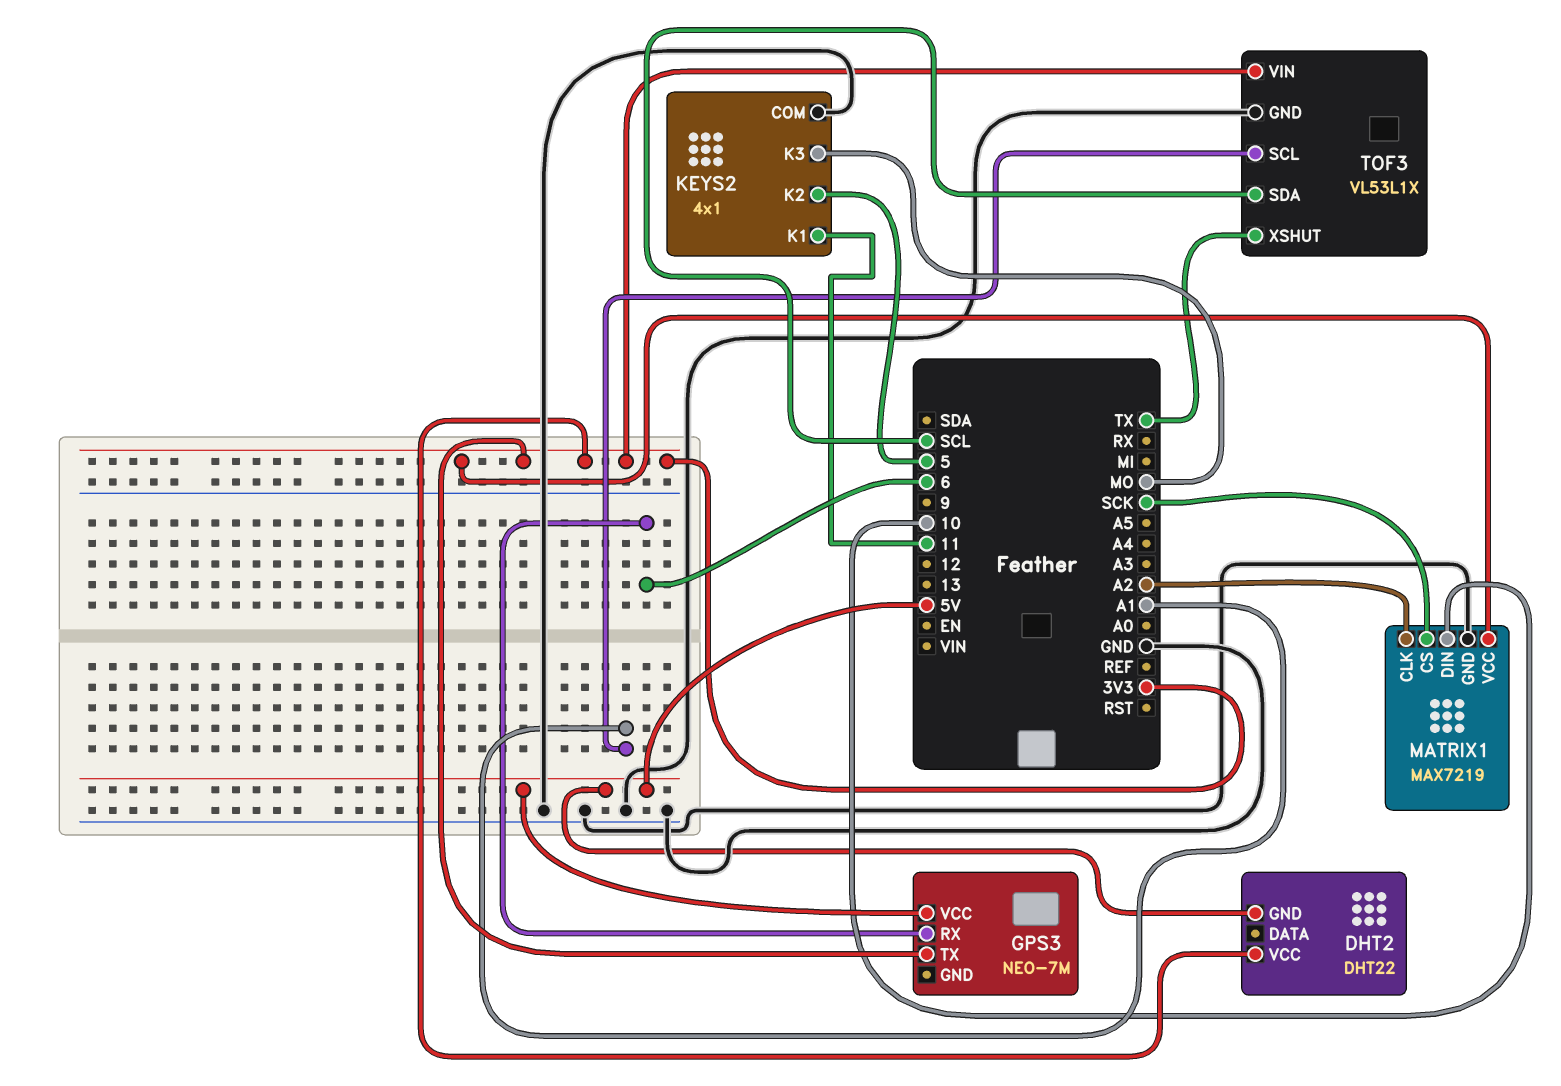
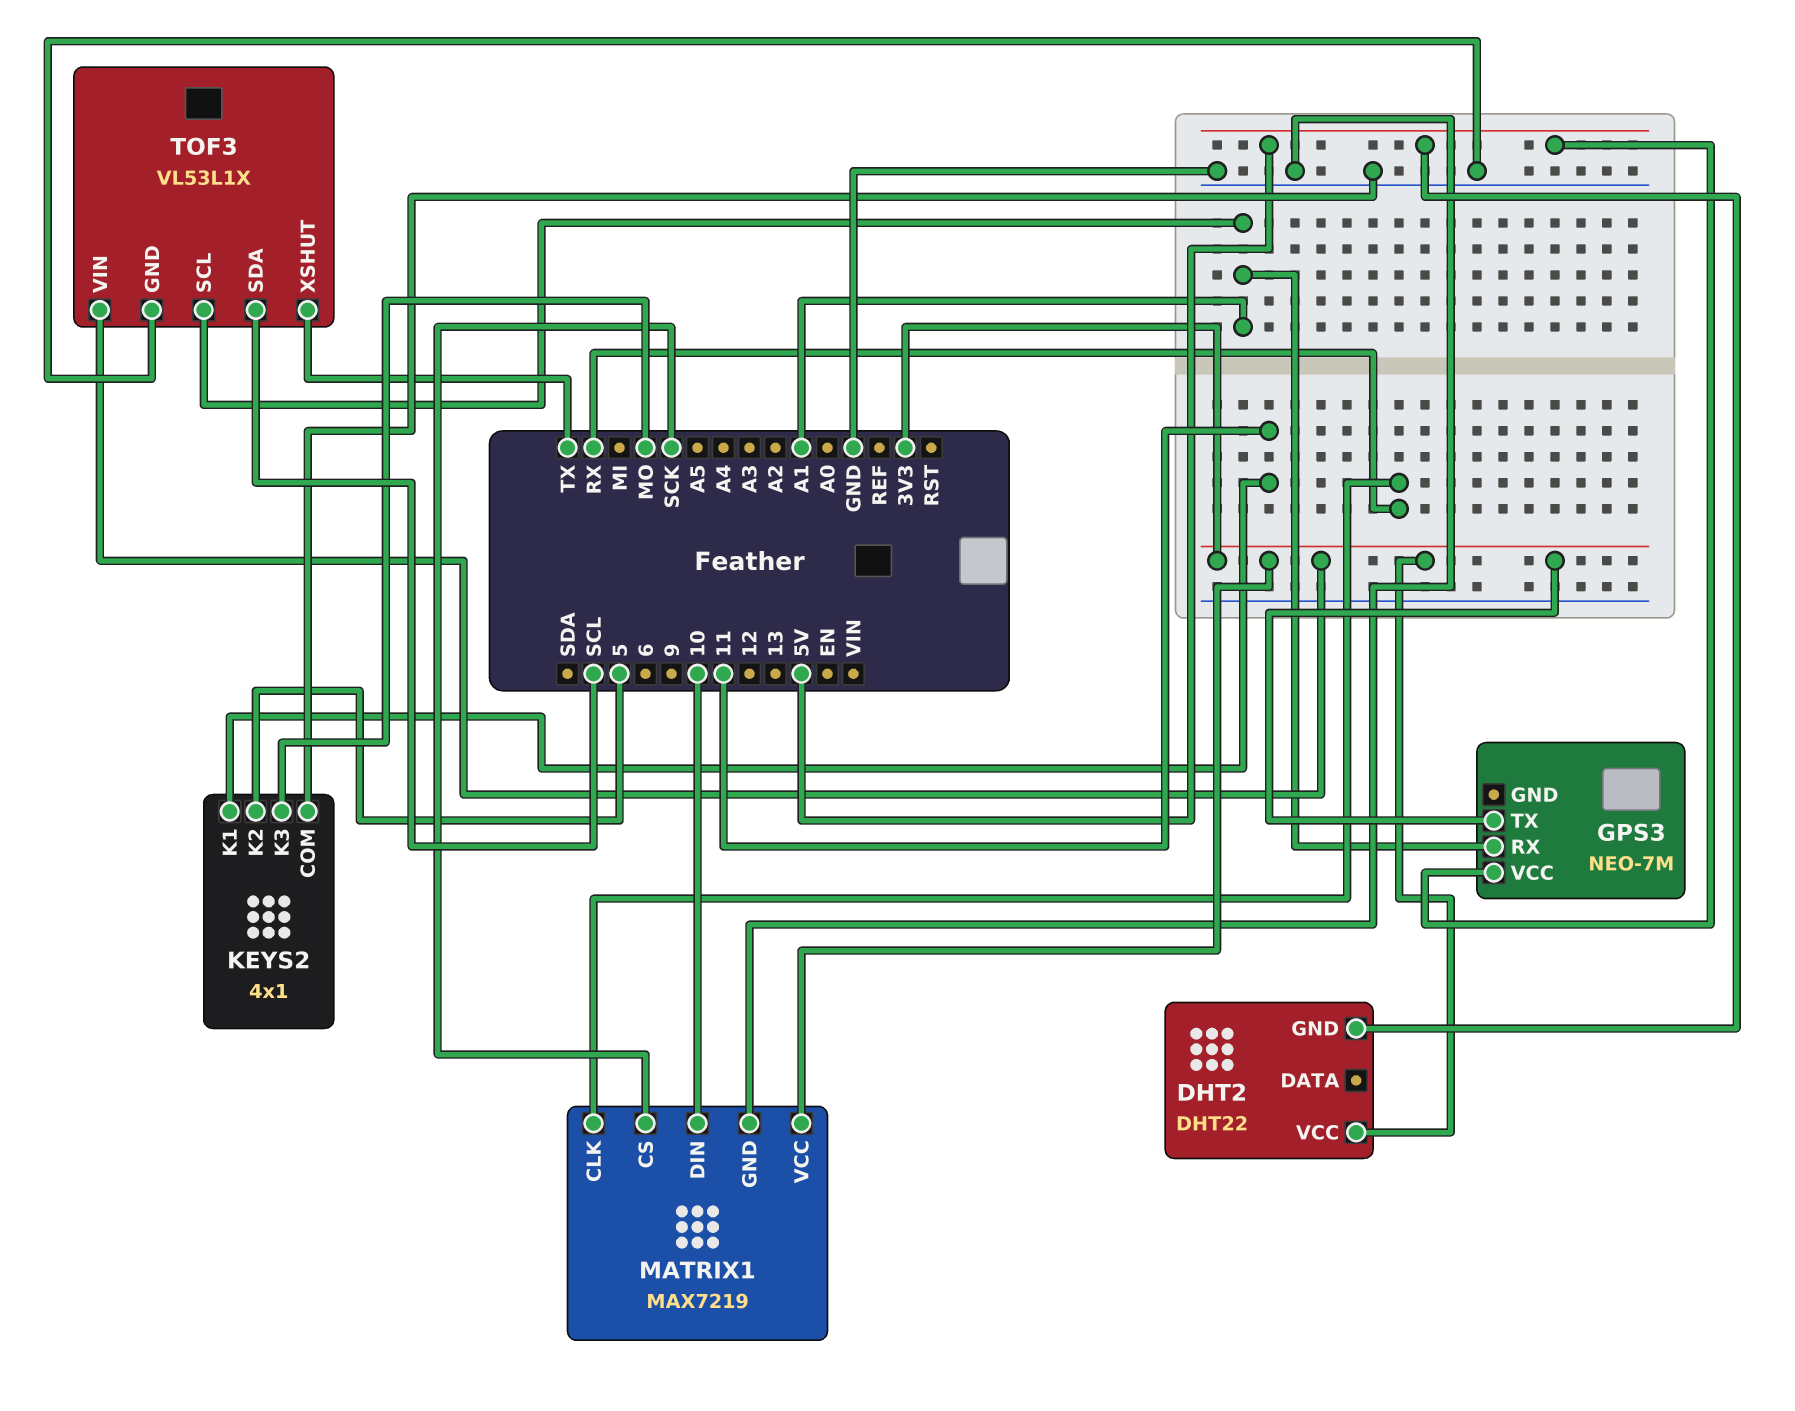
GPS3 pin RX: 6 -> A1
MATRIX1 pin CLK: A2 -> RX

